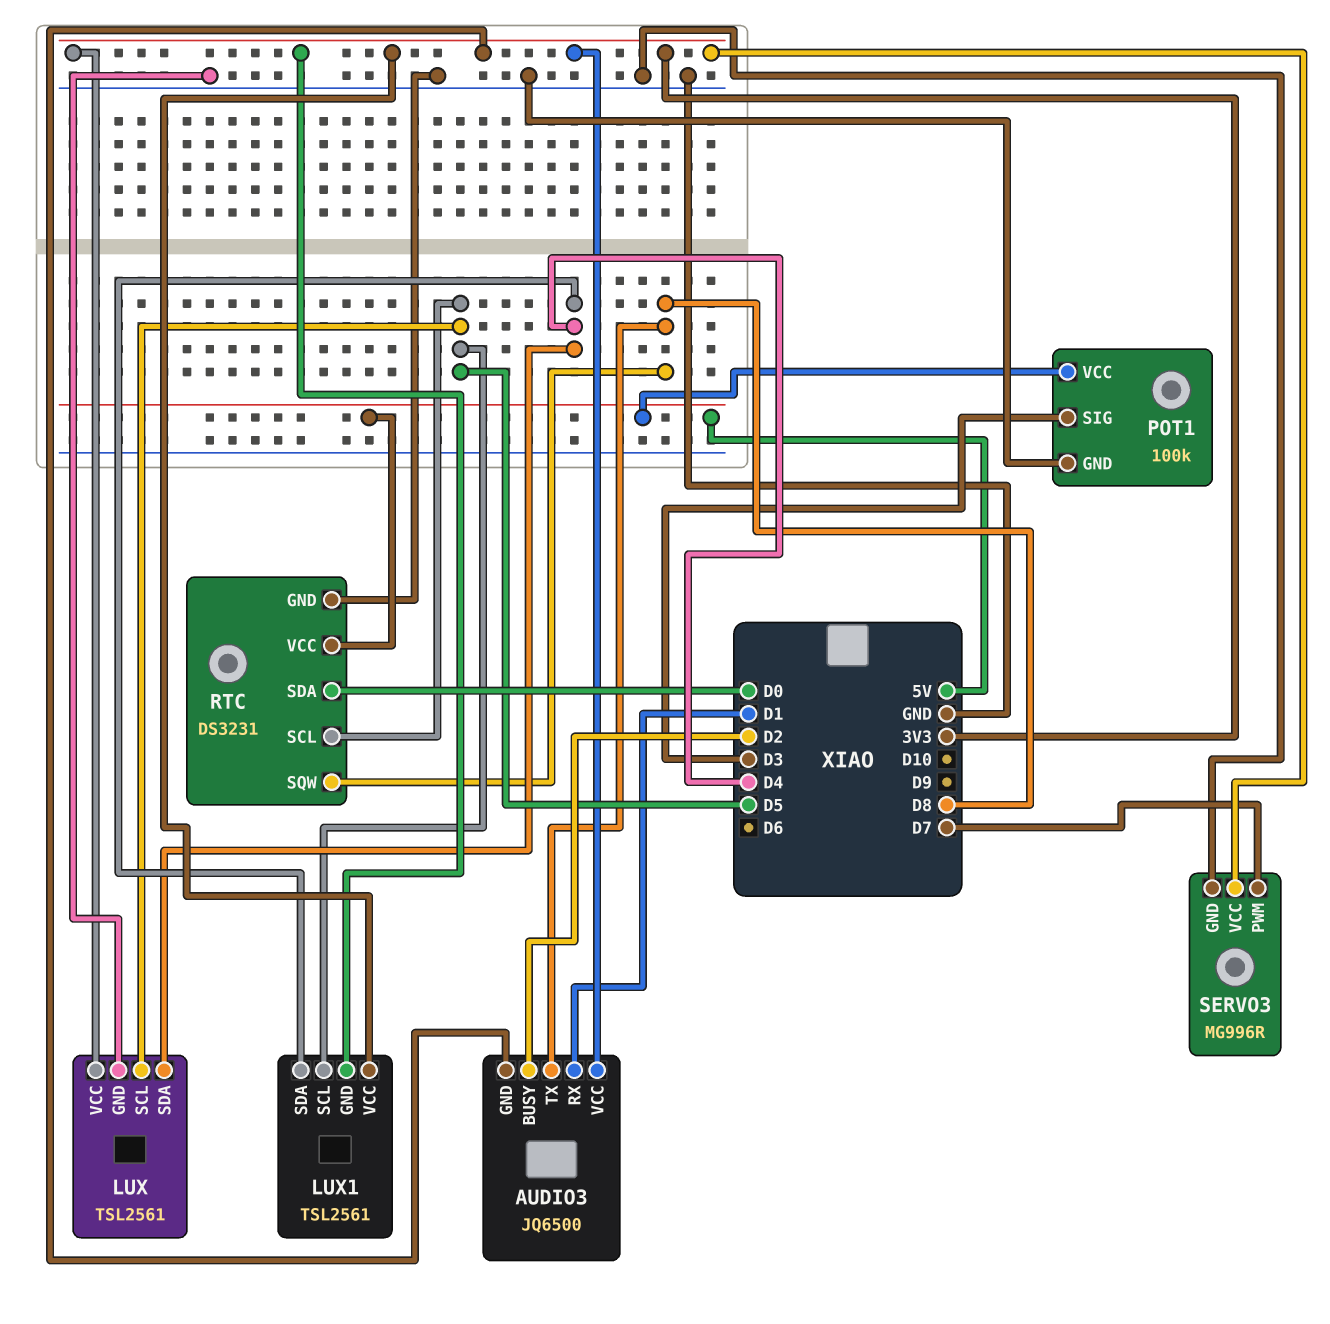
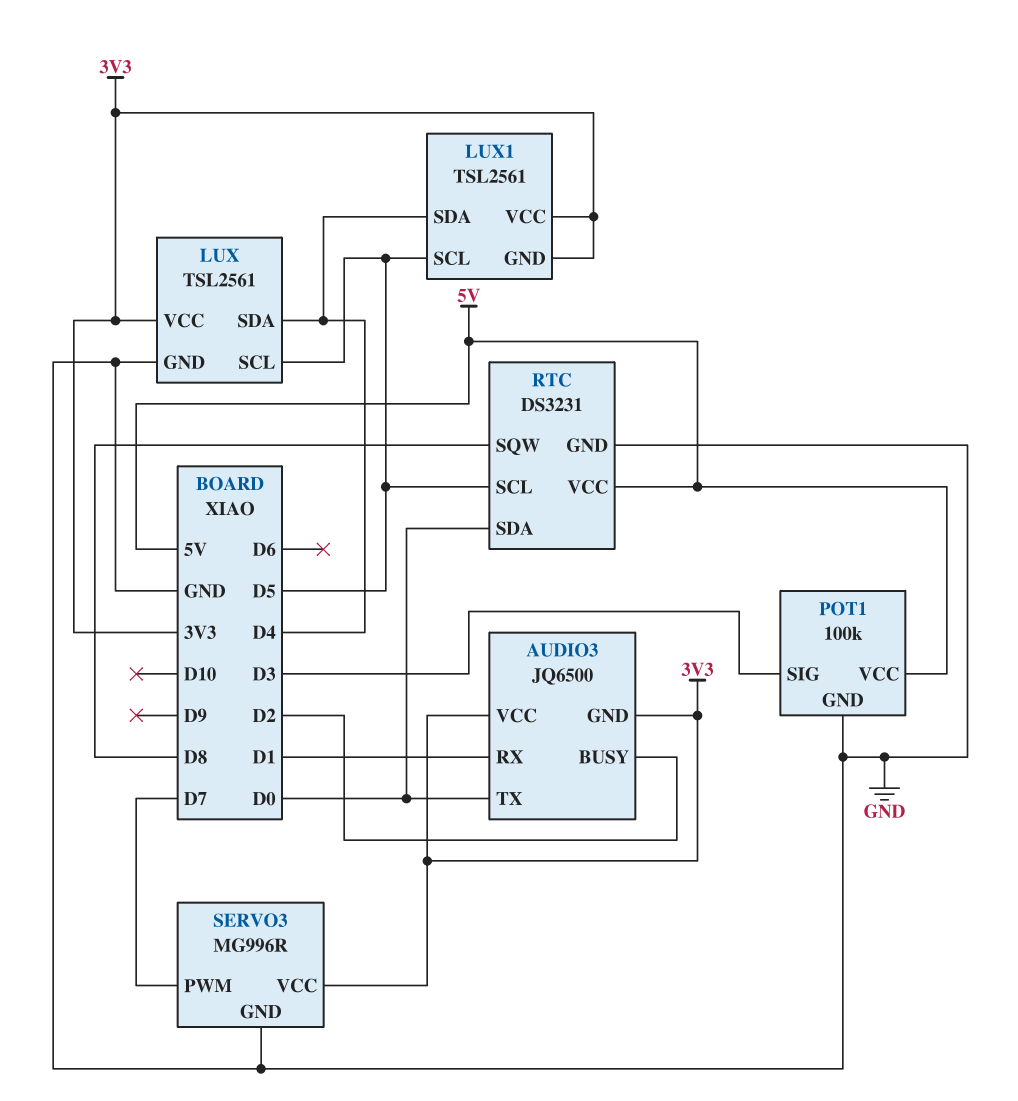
AUDIO3 pin TX: D8 -> D0

